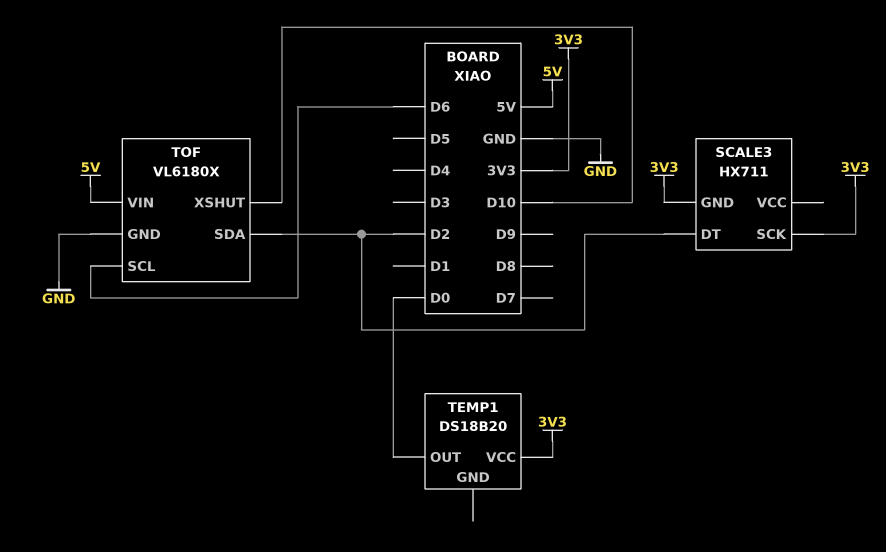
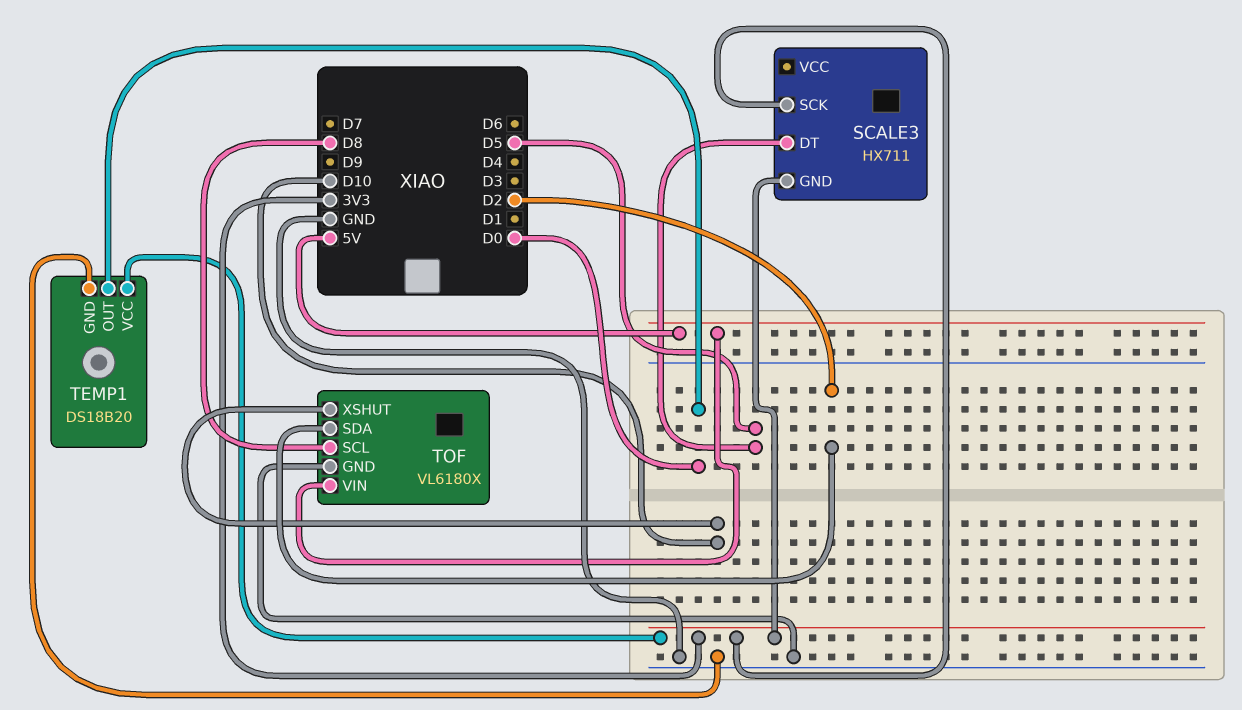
SCALE3 pin DT: D2 -> D5
TEMP1 pin GND: none -> GND
TOF pin SCL: D6 -> D8

